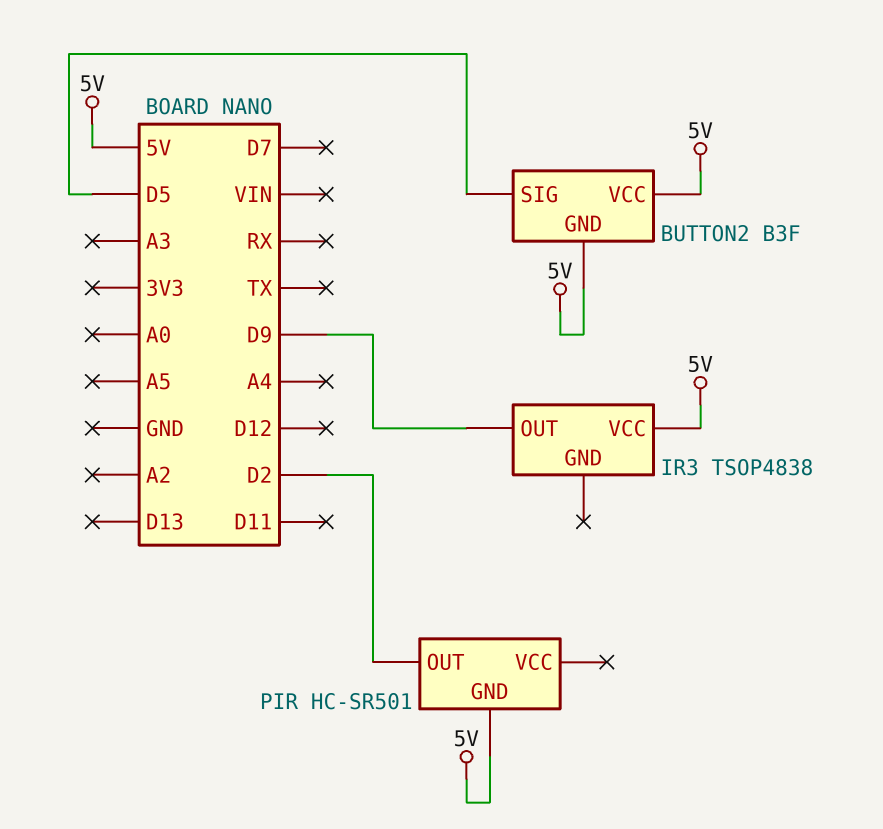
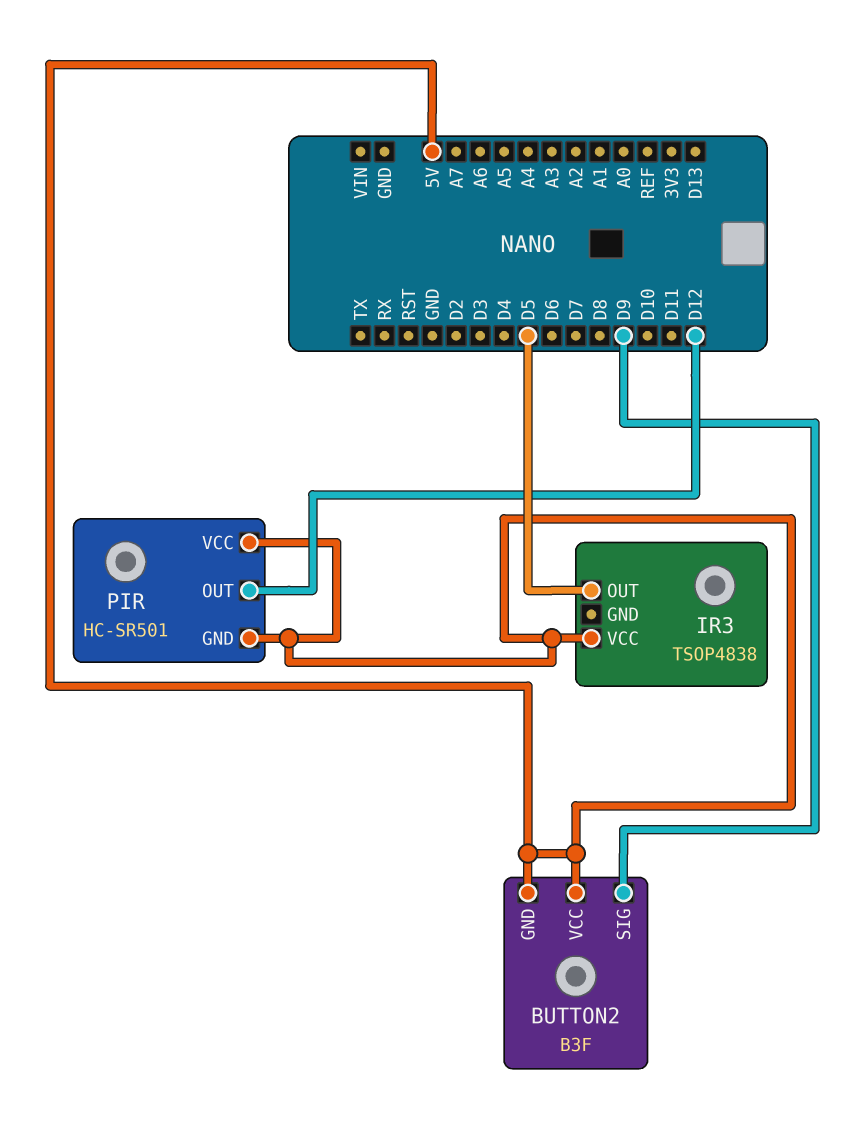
BUTTON2 pin SIG: D5 -> D9
IR3 pin OUT: D9 -> D5
PIR pin OUT: D2 -> D12
PIR pin VCC: none -> 5V

